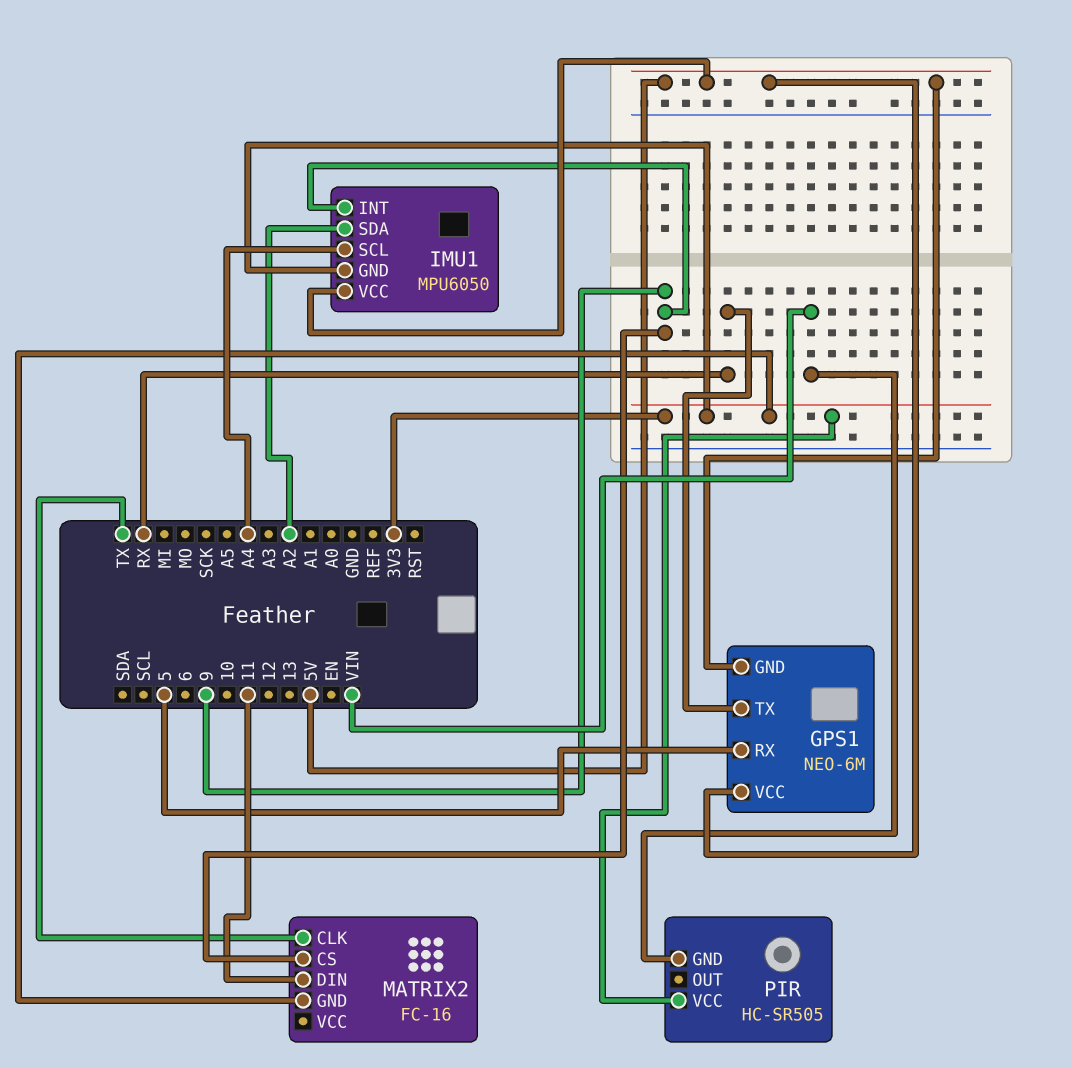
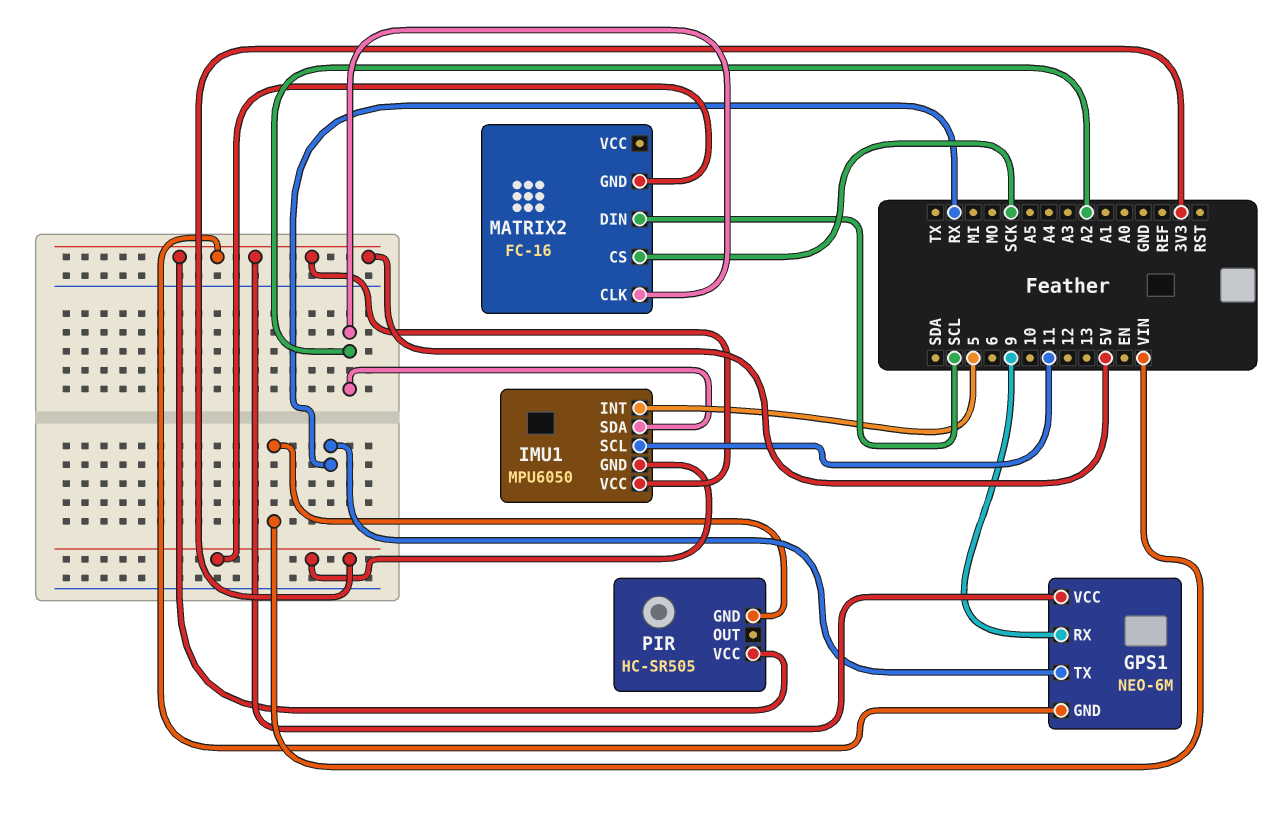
GPS1 pin RX: 5 -> 9
IMU1 pin INT: 9 -> 5
IMU1 pin SCL: A4 -> 11
MATRIX2 pin CLK: TX -> A2
MATRIX2 pin CS: 9 -> SCK
MATRIX2 pin DIN: 11 -> SCL
PIR pin VCC: 3V3 -> 5V

